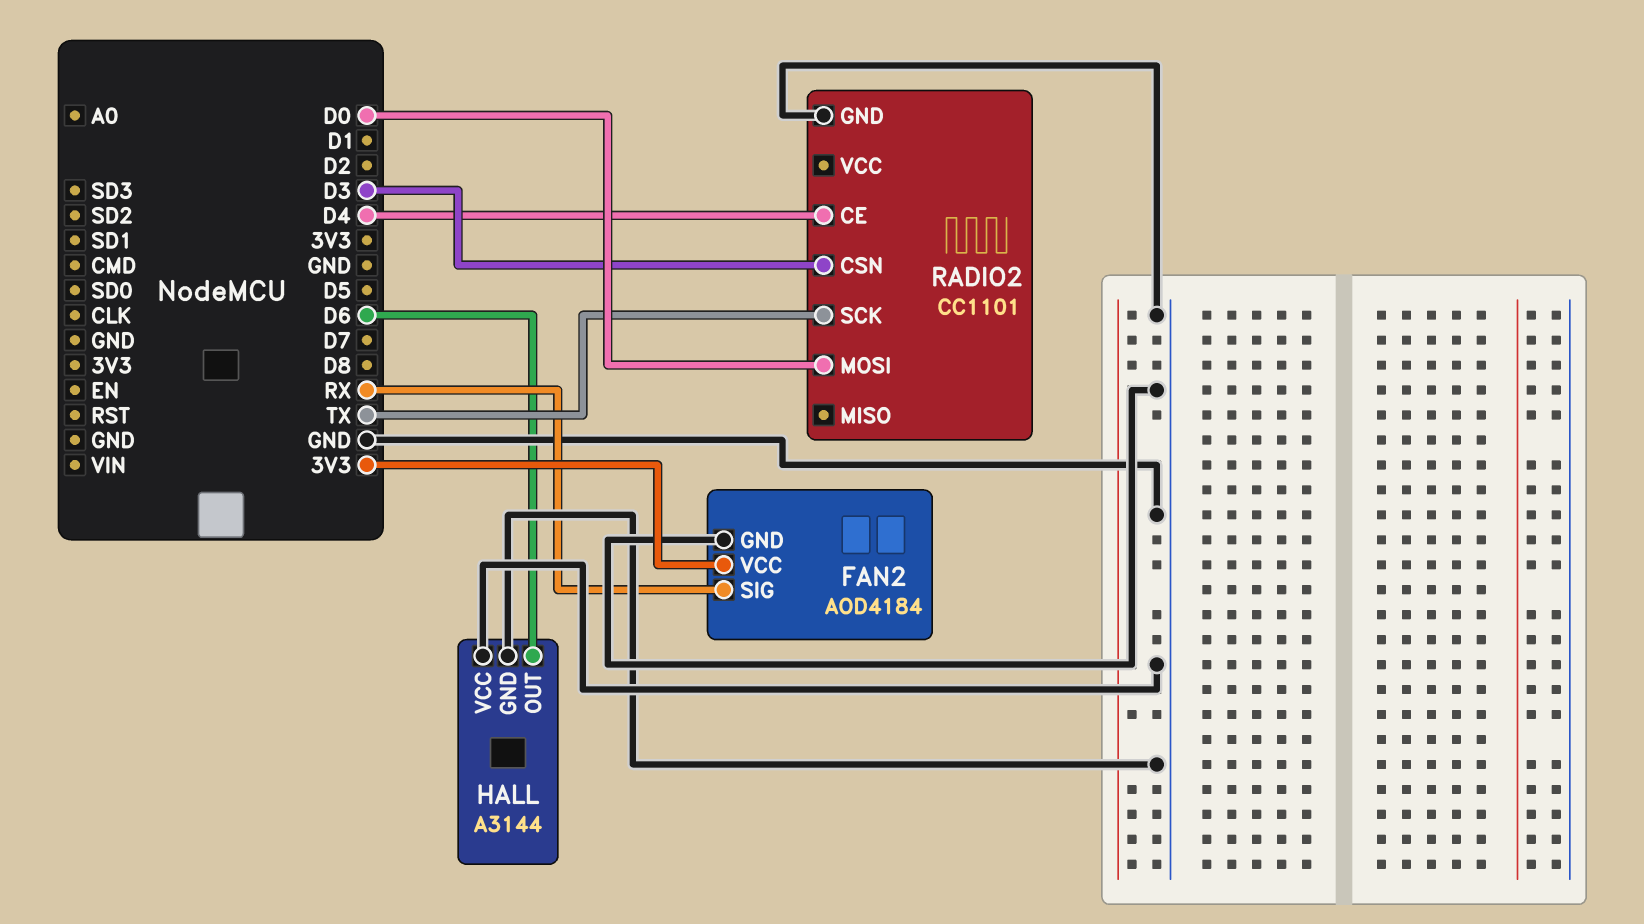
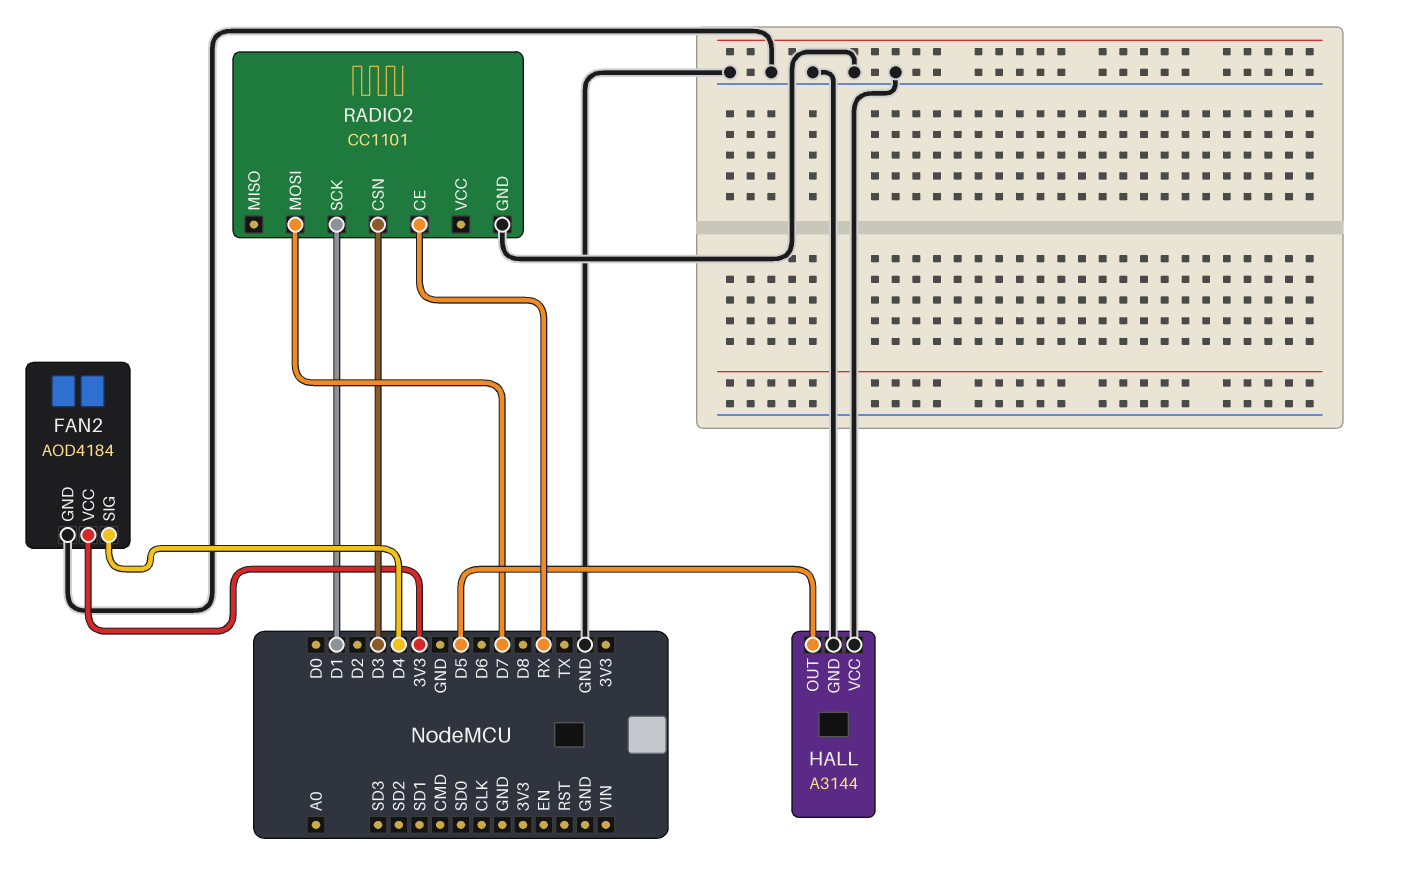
FAN2 pin SIG: RX -> D4
HALL pin OUT: D6 -> D5
RADIO2 pin CE: D4 -> RX
RADIO2 pin MOSI: D0 -> D7
RADIO2 pin SCK: TX -> D1

